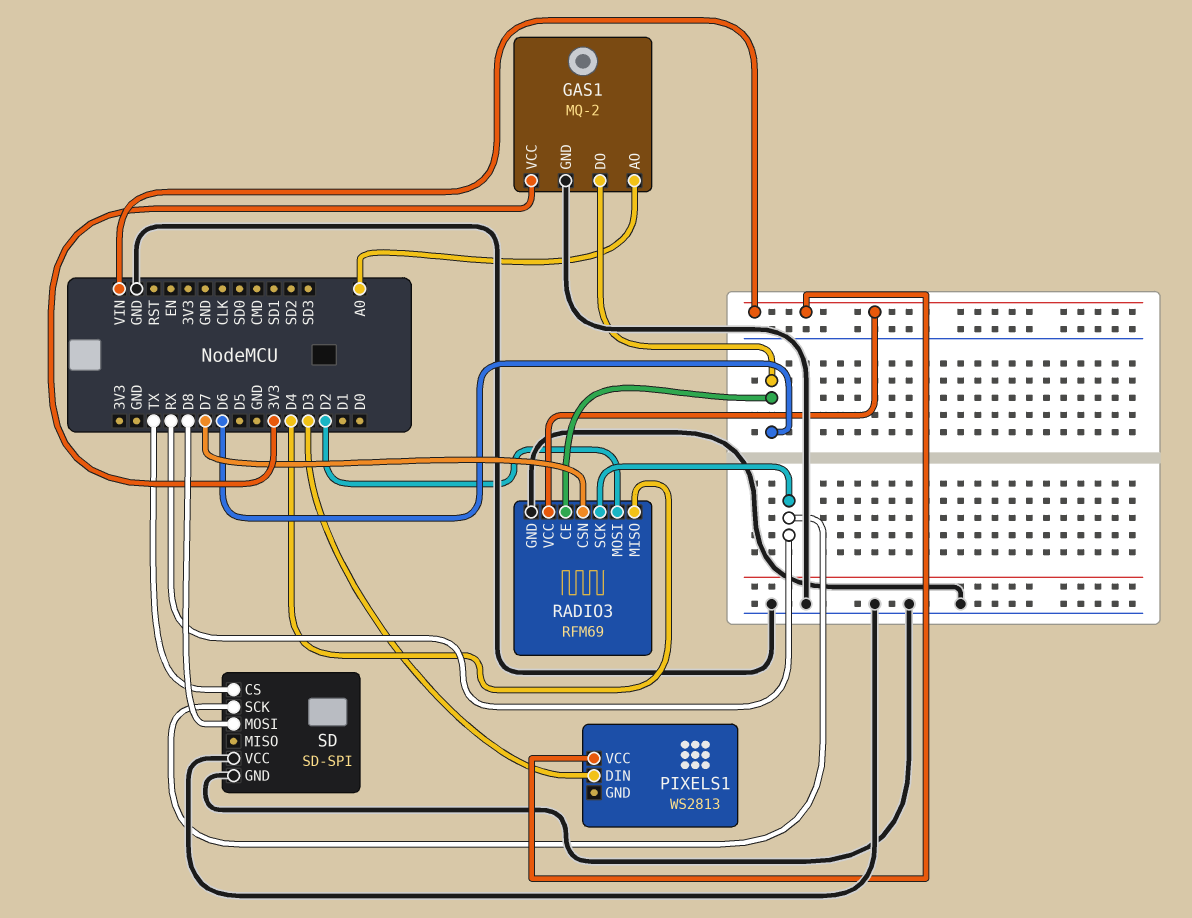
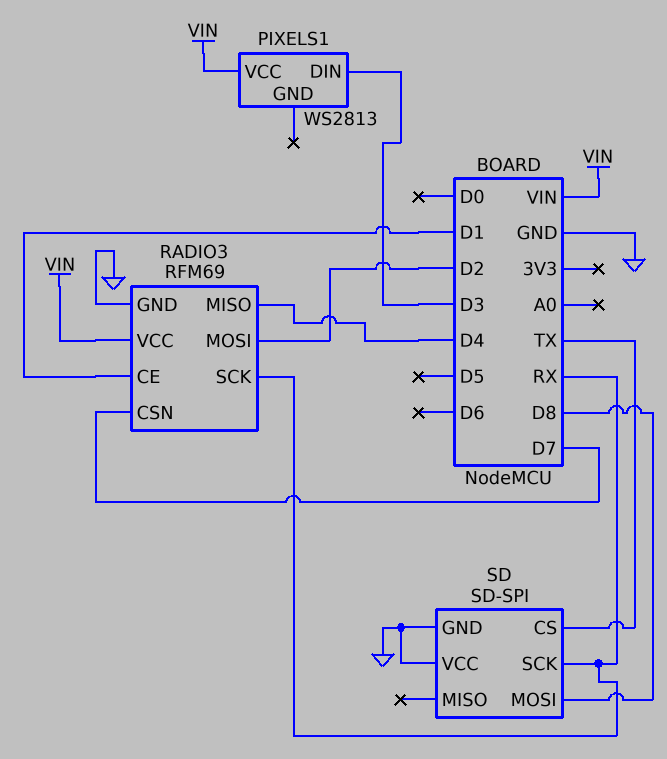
GAS1: MQ-2 -> none
GAS1 pin AO: A0 -> none
GAS1 pin DO: D6 -> none
GAS1 pin GND: GND -> none
GAS1 pin VCC: 3V3 -> none
RADIO3 pin CE: D6 -> D1

